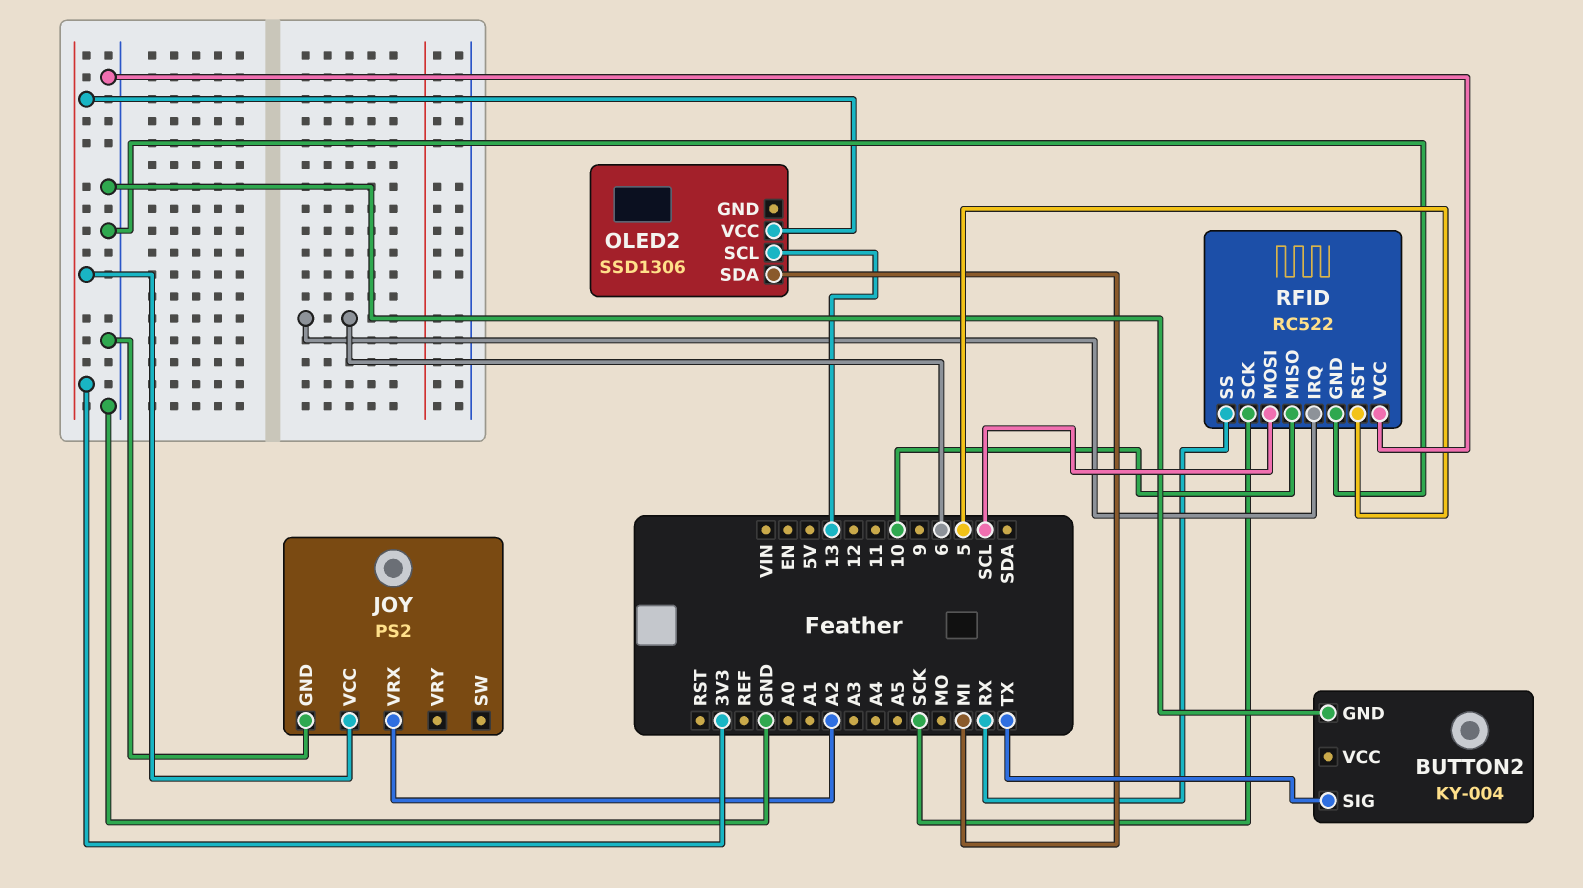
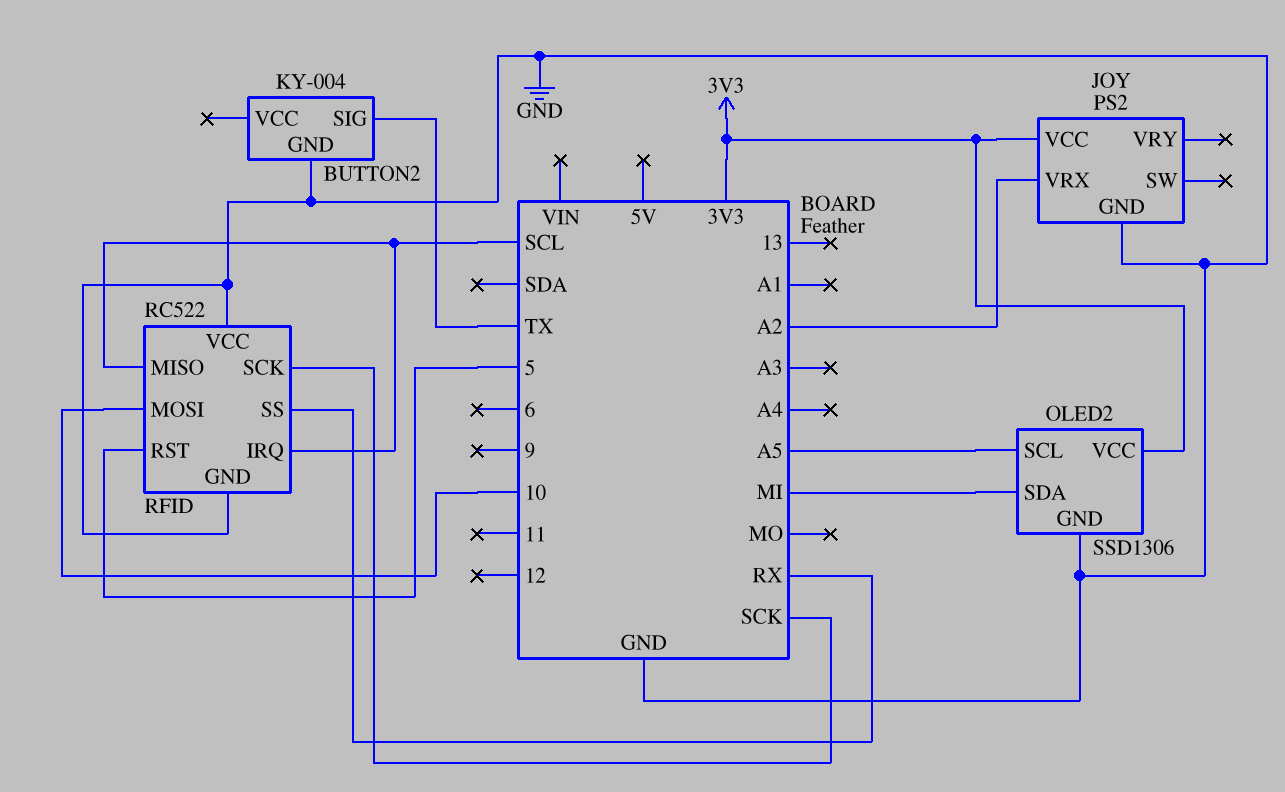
OLED2 pin GND: none -> GND
OLED2 pin SCL: 13 -> A5
RFID pin IRQ: 6 -> SCL
RFID pin MISO: 10 -> SCL
RFID pin MOSI: SCL -> 10

